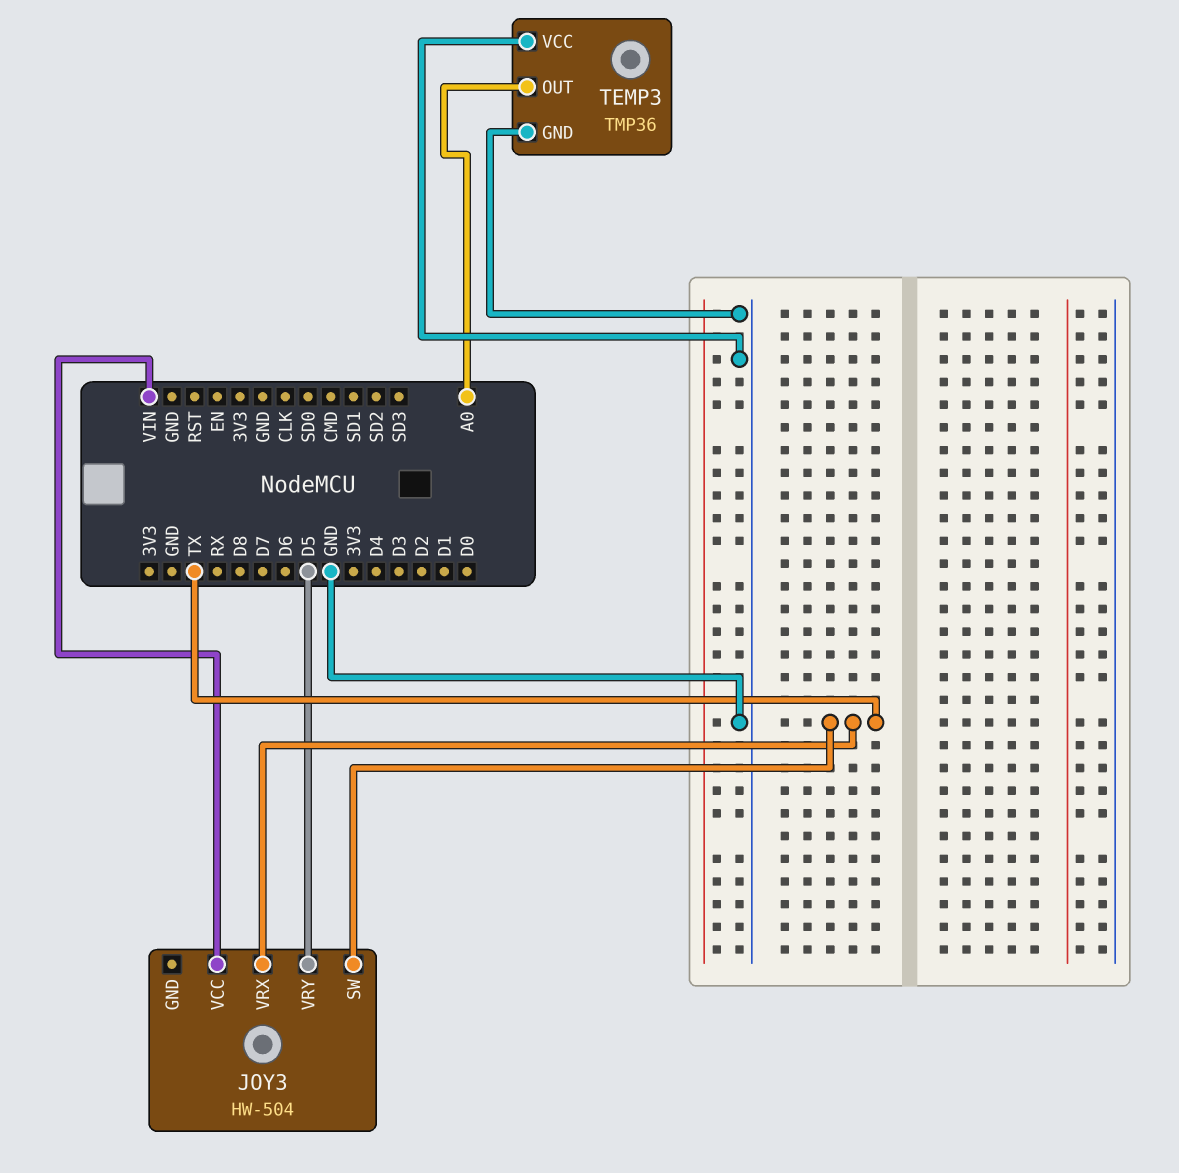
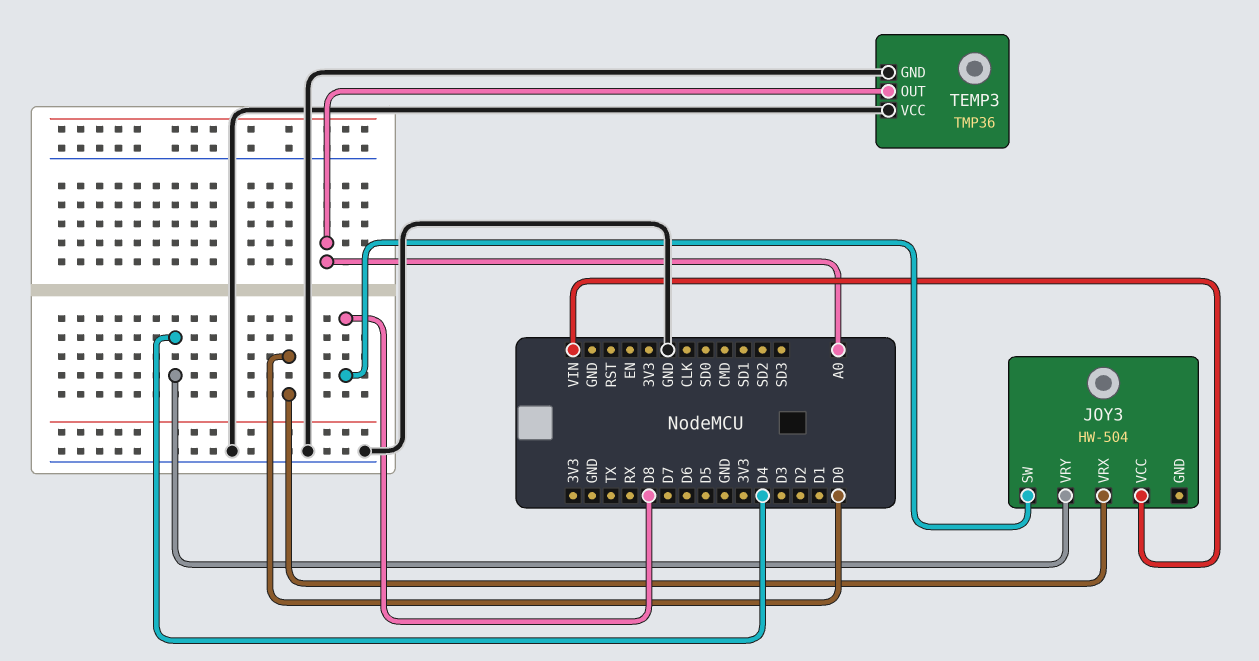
JOY3 pin SW: TX -> D8
JOY3 pin VRX: TX -> D0
JOY3 pin VRY: D5 -> D4

